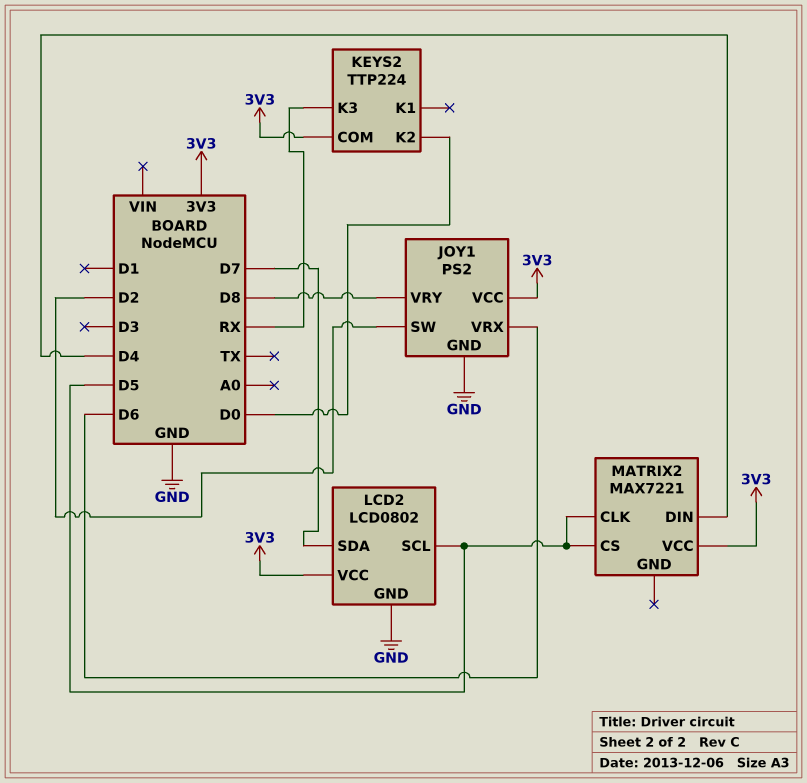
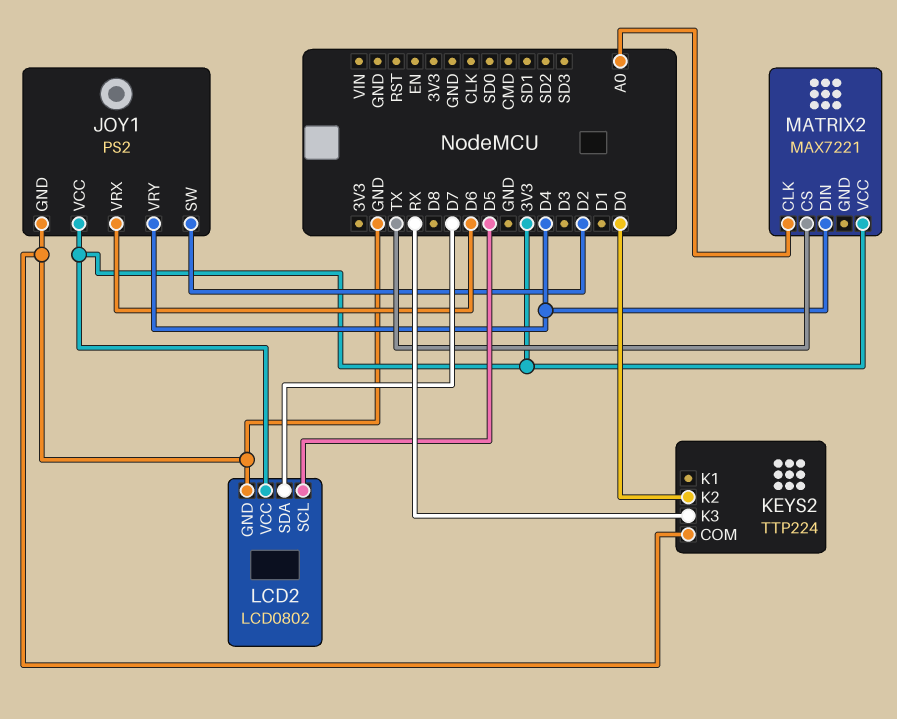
JOY1 pin VRY: D8 -> D4
KEYS2 pin COM: 3V3 -> GND
MATRIX2 pin CLK: D5 -> A0
MATRIX2 pin CS: D5 -> TX

